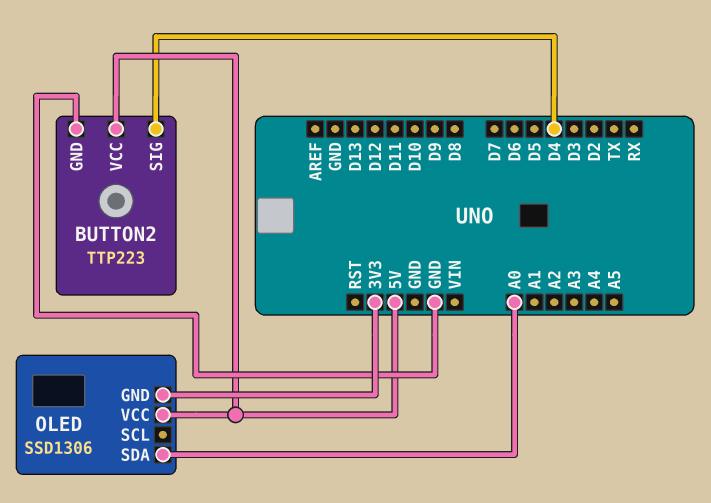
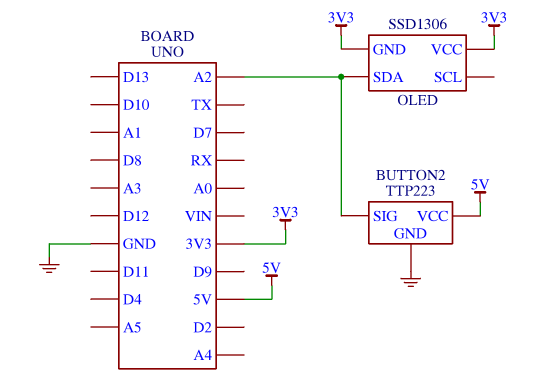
BUTTON2 pin SIG: D4 -> A2
OLED pin SDA: A0 -> A2
OLED pin VCC: 5V -> 3V3

